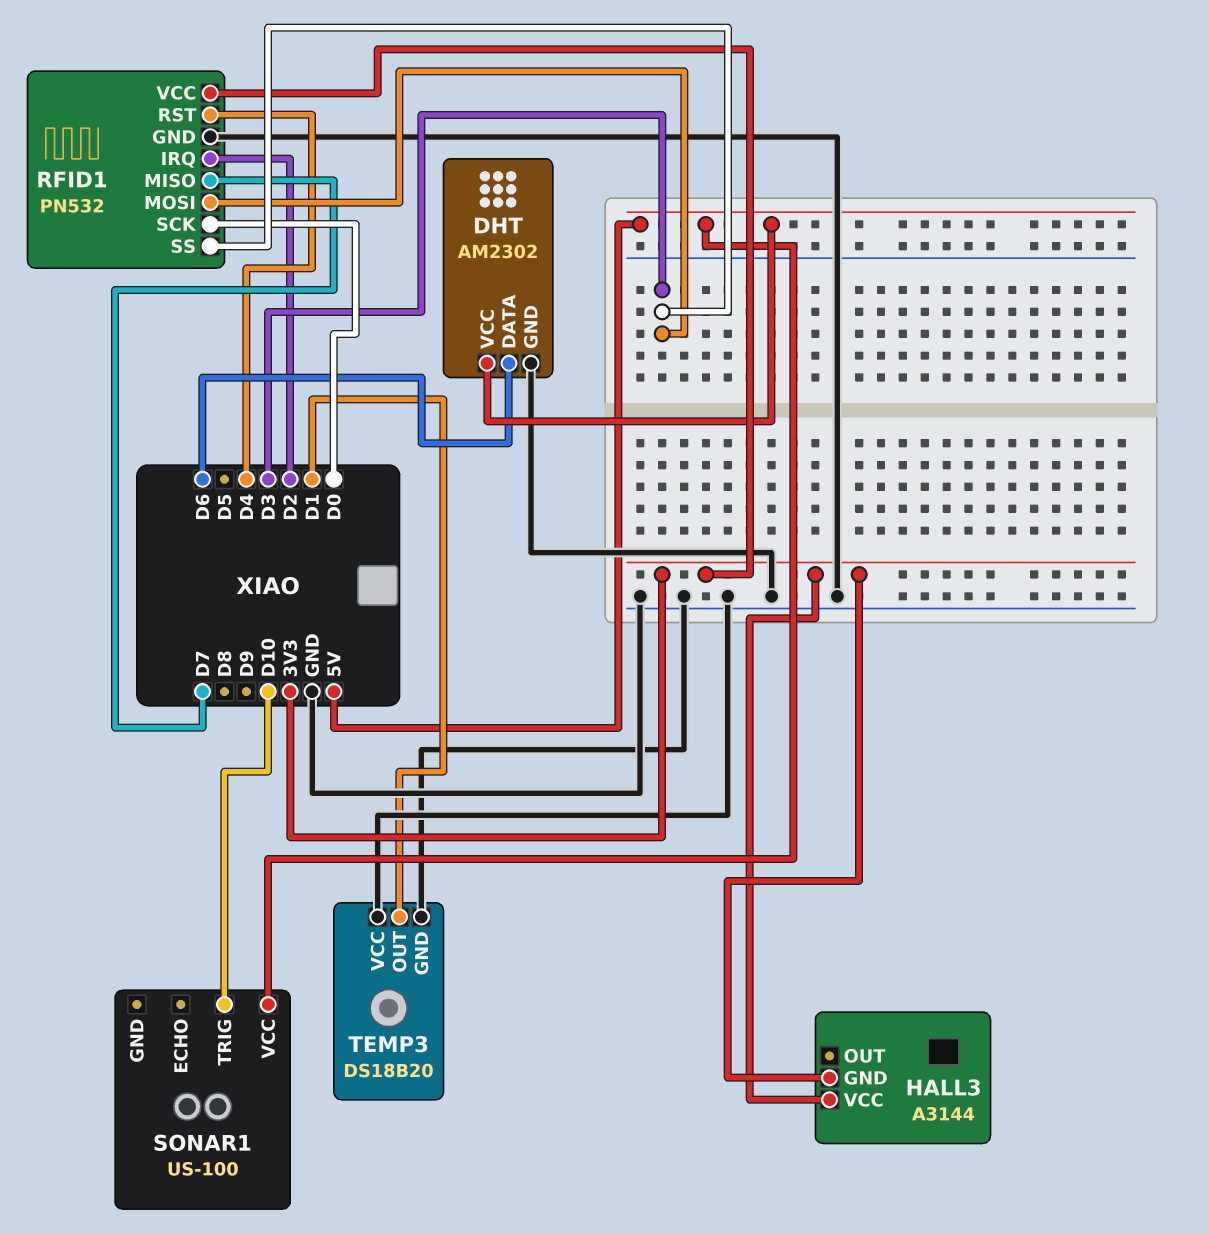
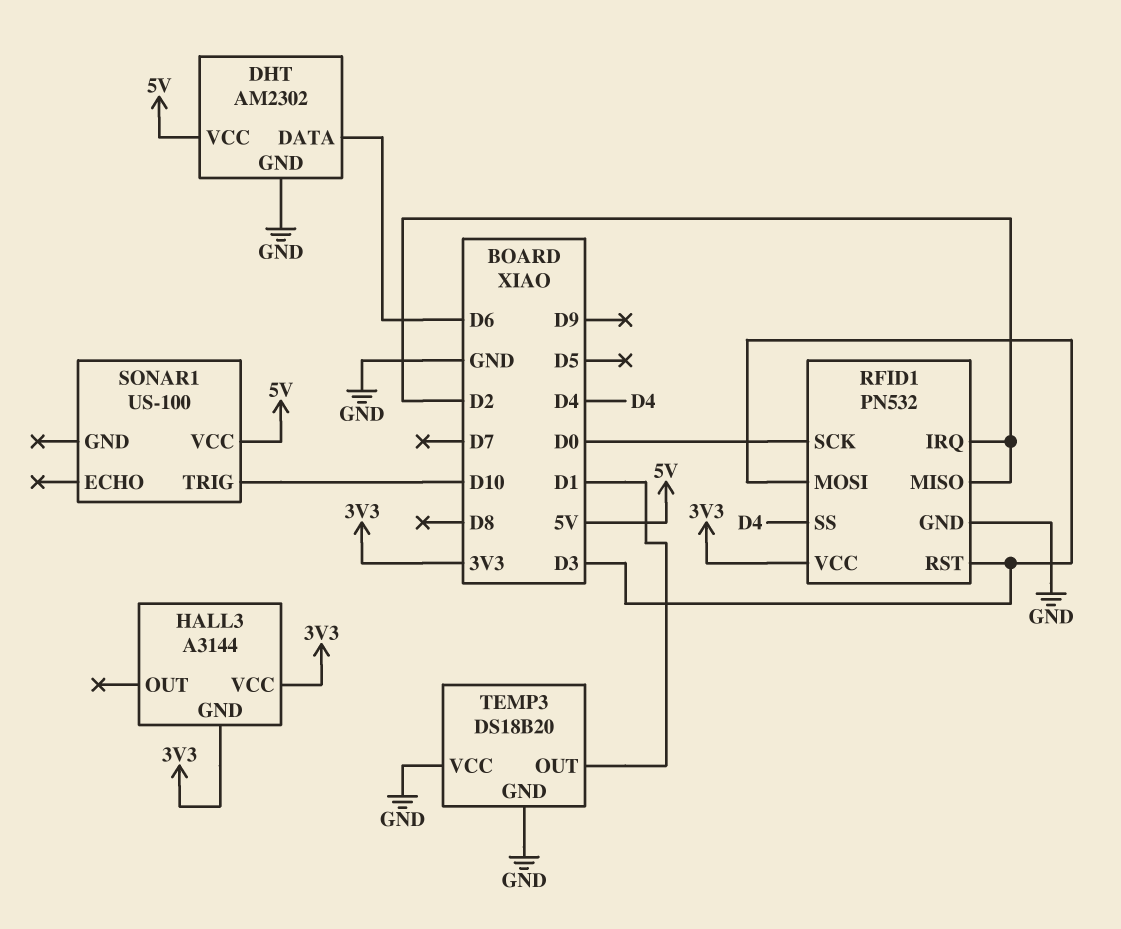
RFID1 pin MISO: D7 -> D2
RFID1 pin RST: D4 -> D3
RFID1 pin SS: D3 -> D4

